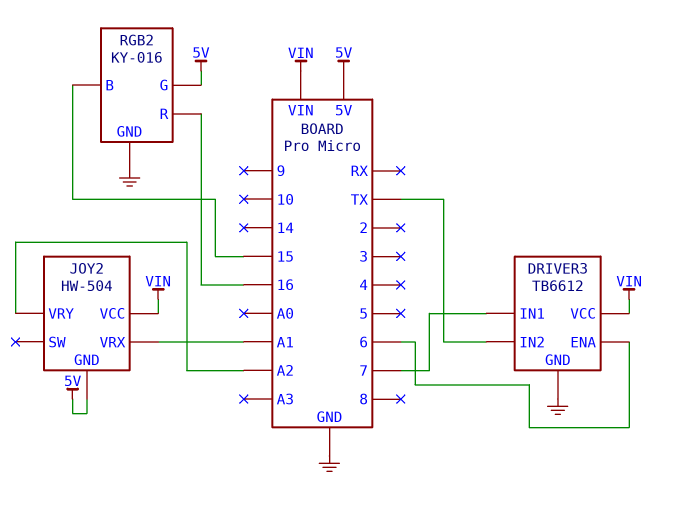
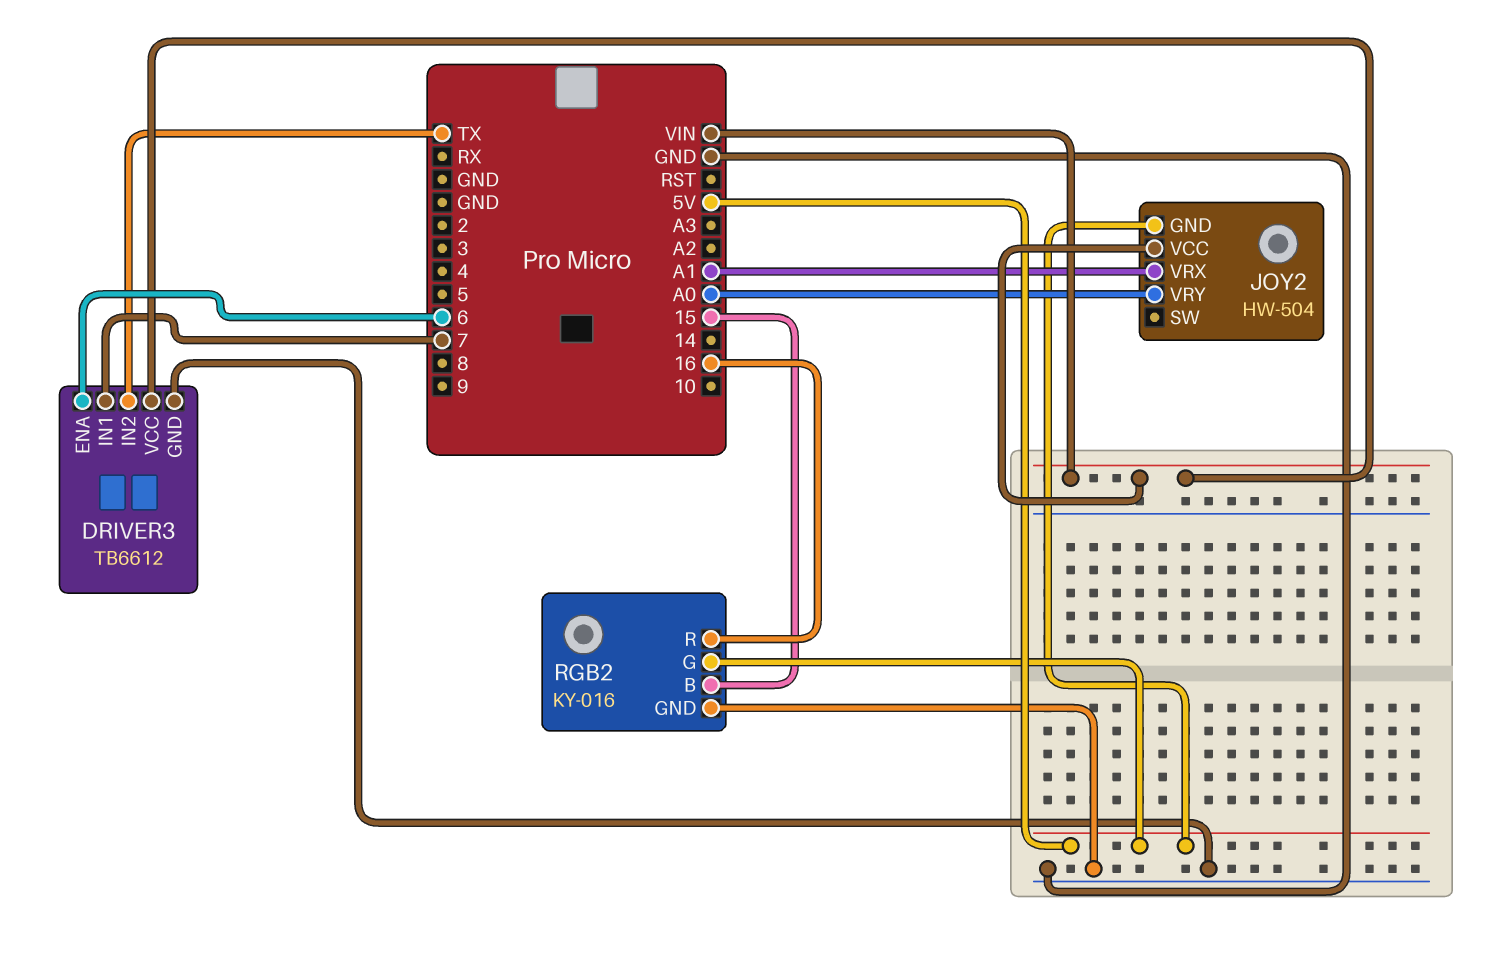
JOY2 pin VRY: A2 -> A0

